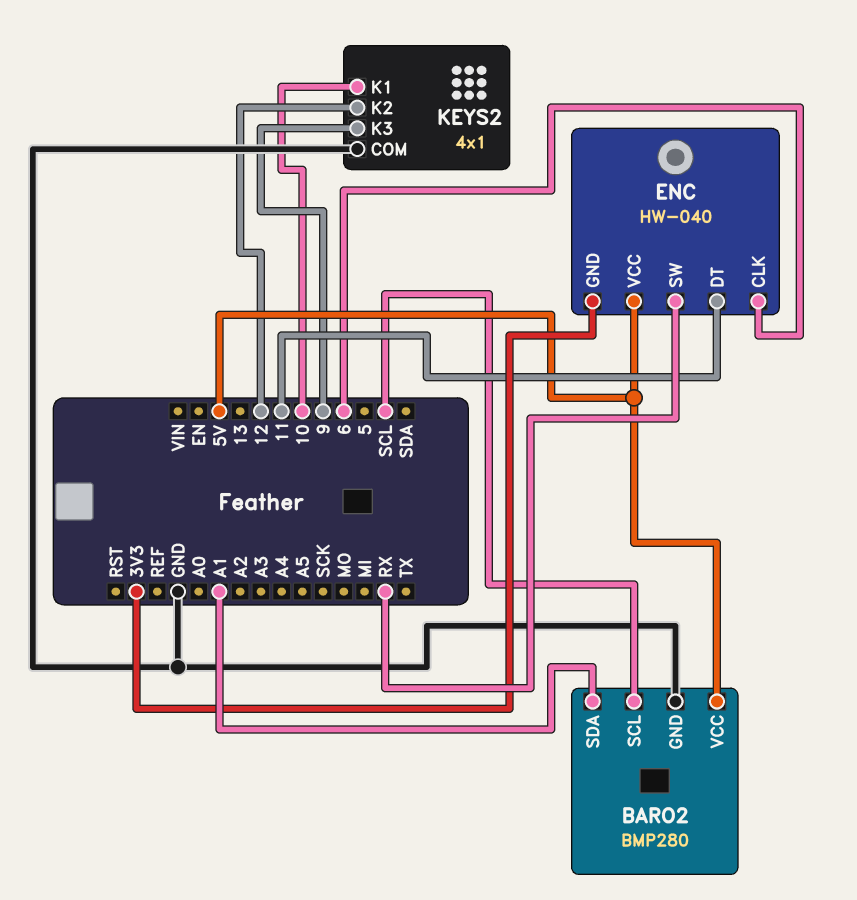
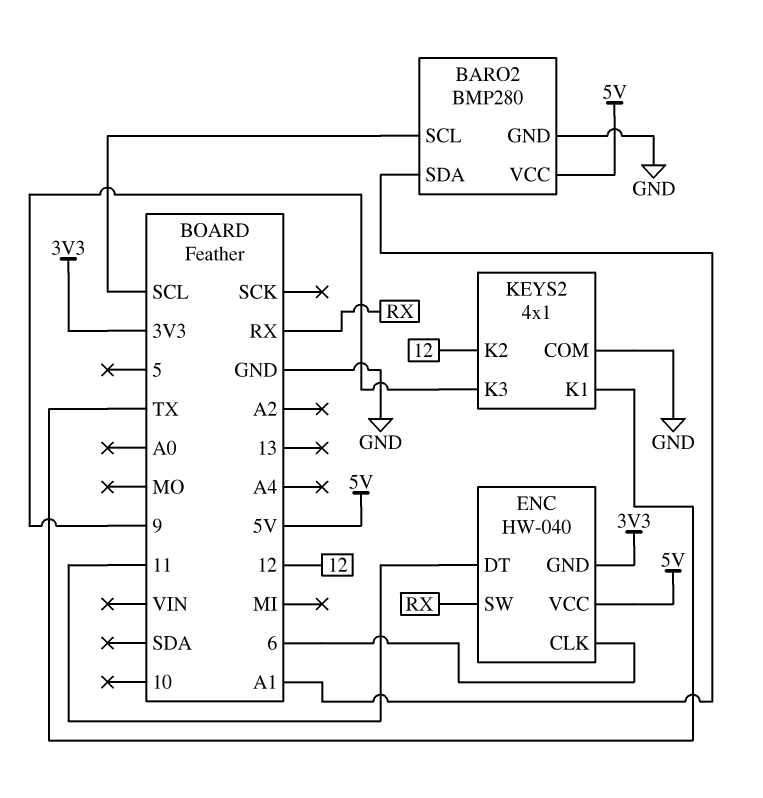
KEYS2 pin K1: 10 -> TX

